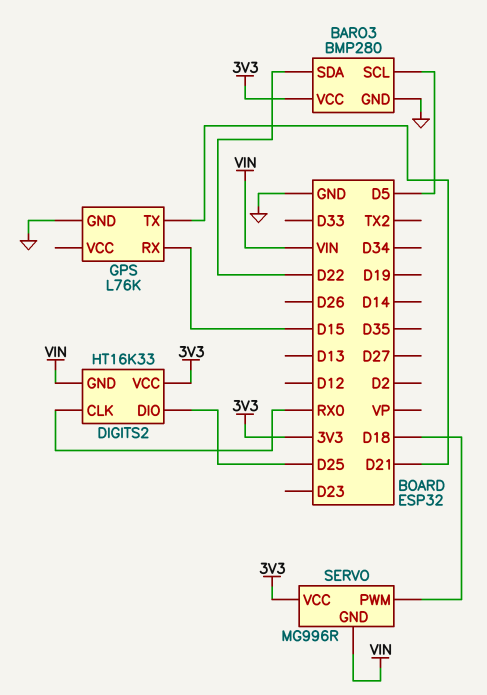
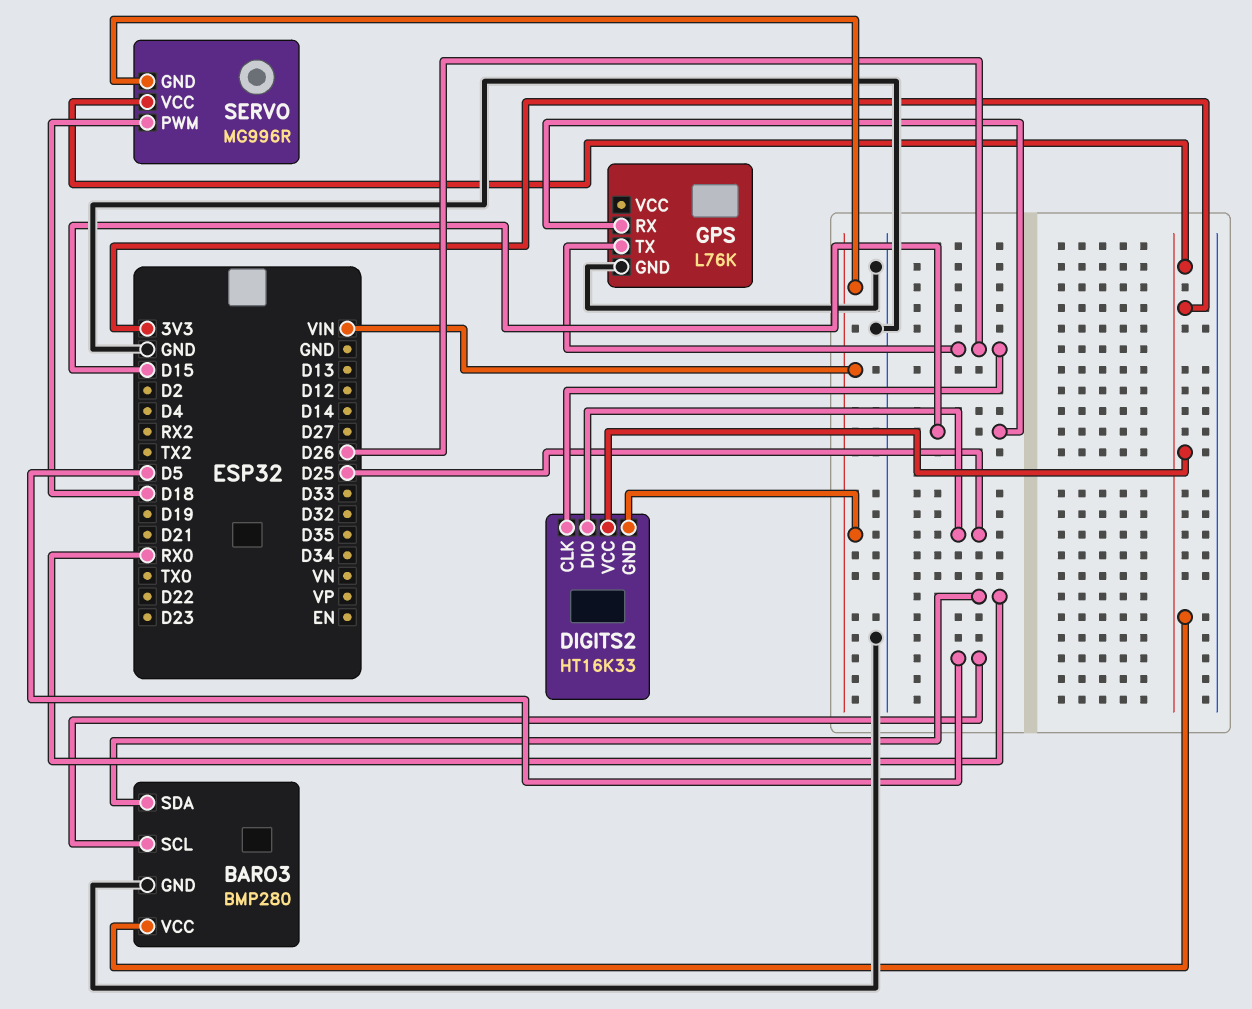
BARO3 pin SDA: D22 -> RX0
DIGITS2 pin CLK: RX0 -> D26
GPS pin TX: D21 -> D26

